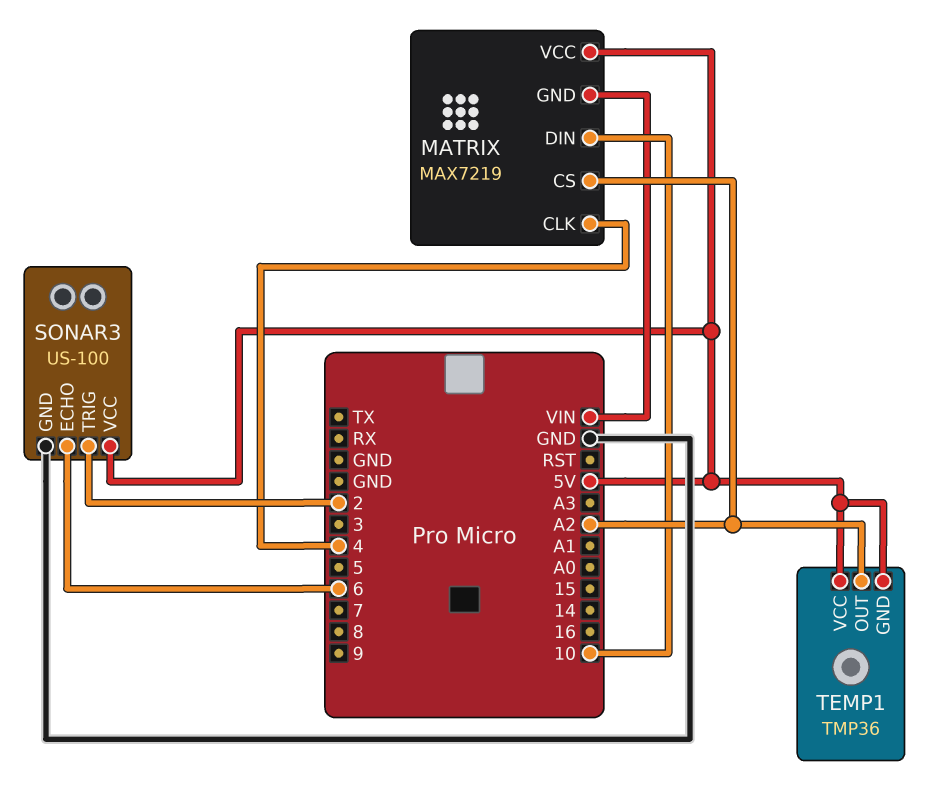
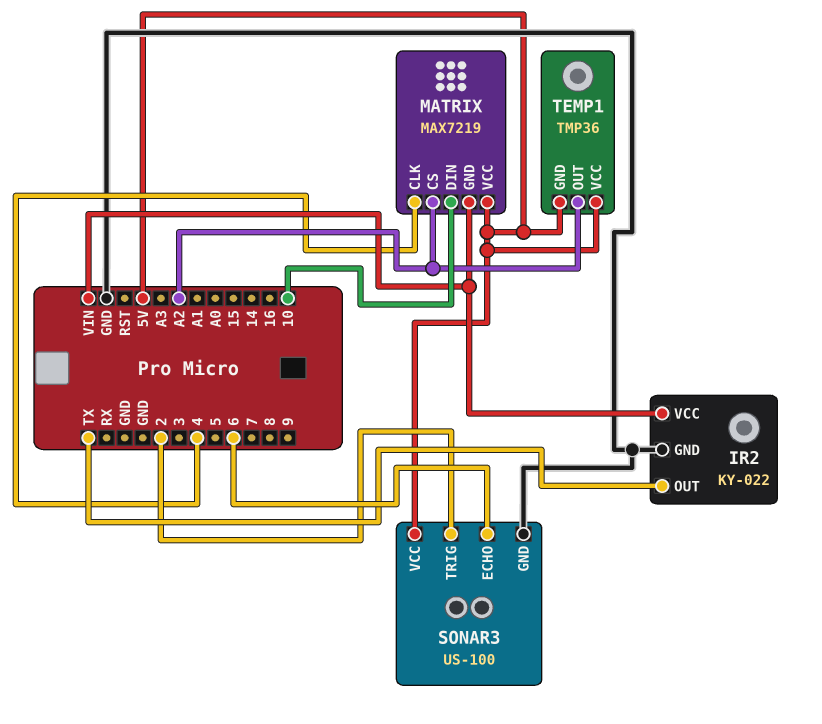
IR2: none -> KY-022
IR2 pin GND: none -> GND
IR2 pin OUT: none -> TX
IR2 pin VCC: none -> VIN

